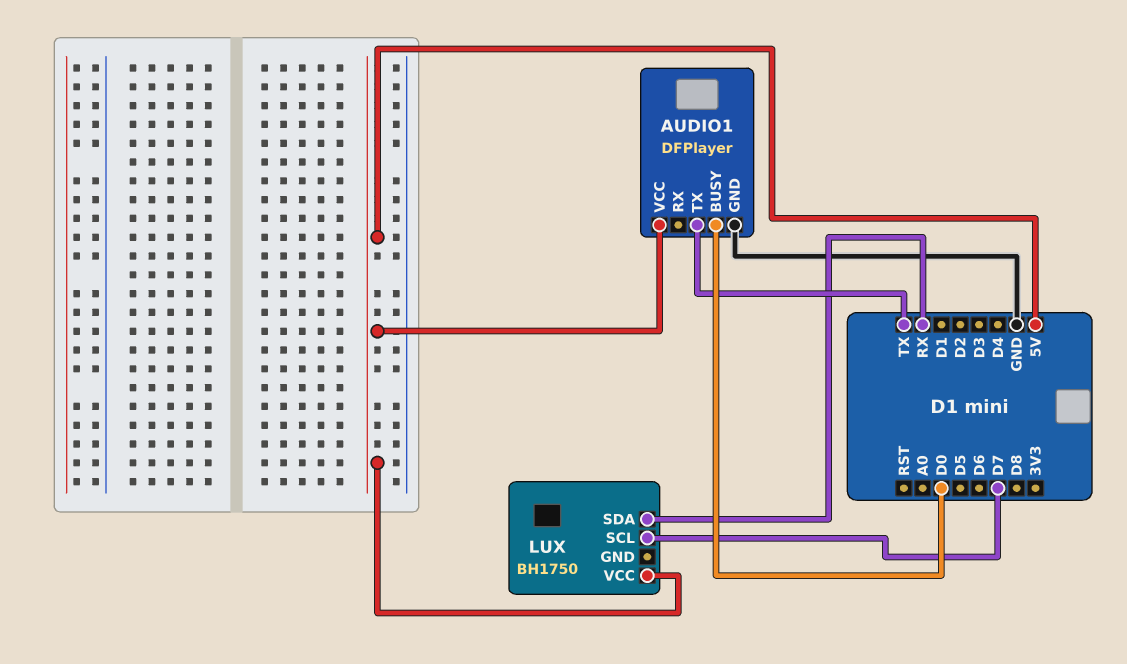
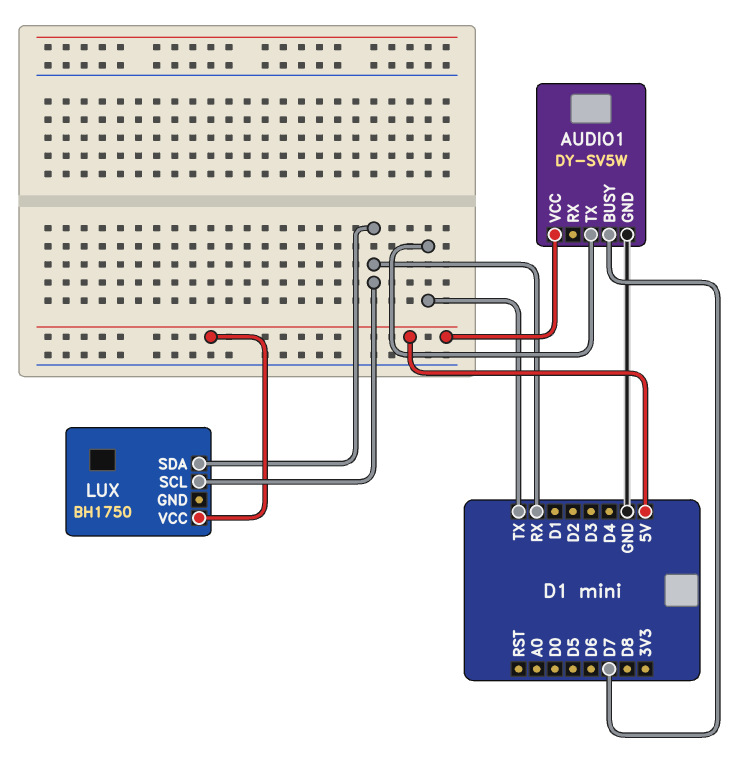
AUDIO1: DFPlayer -> DY-SV5W
AUDIO1 pin BUSY: D0 -> D7
LUX pin SCL: D7 -> RX

